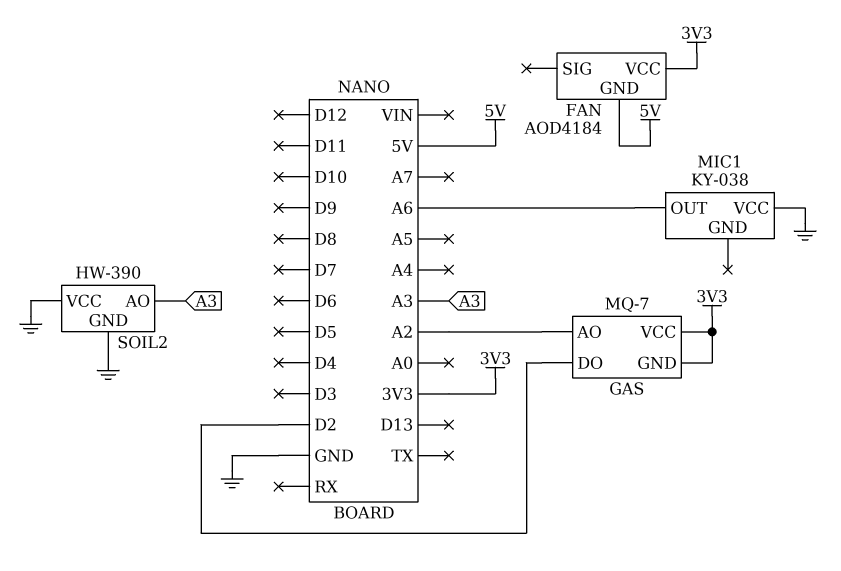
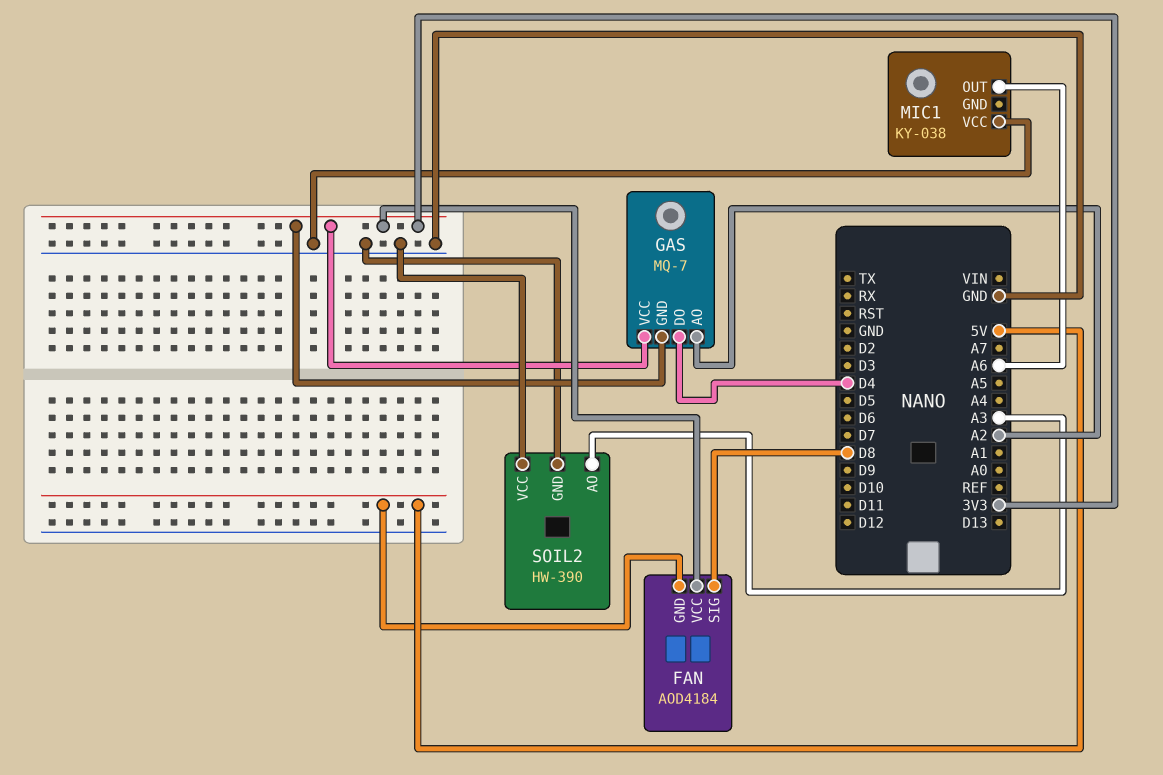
FAN pin SIG: none -> D8
GAS pin DO: D2 -> D4

